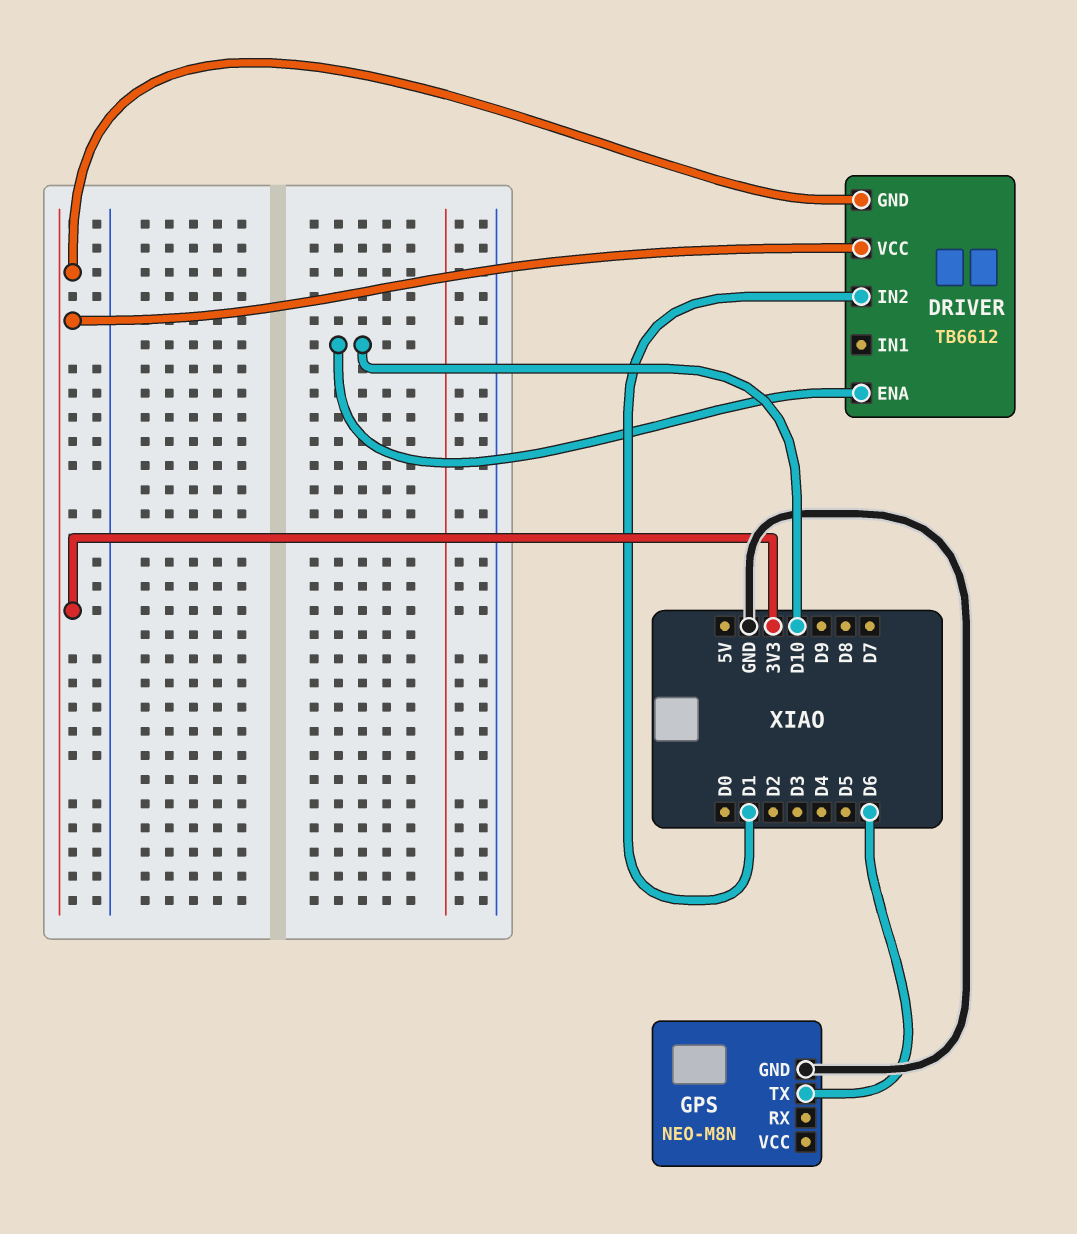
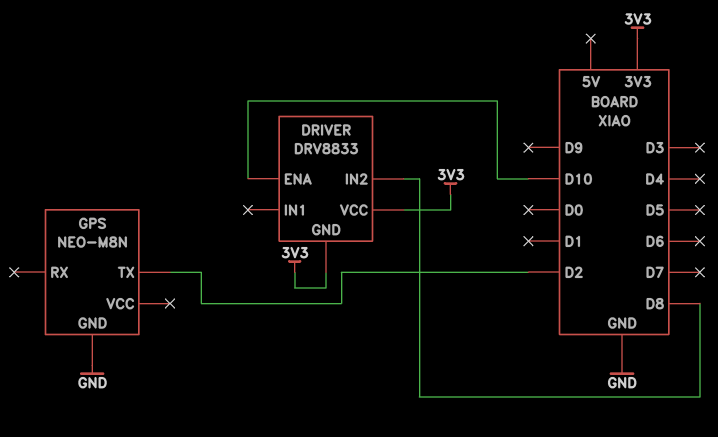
DRIVER: TB6612 -> DRV8833
DRIVER pin IN2: D1 -> D8
GPS pin TX: D6 -> D2

